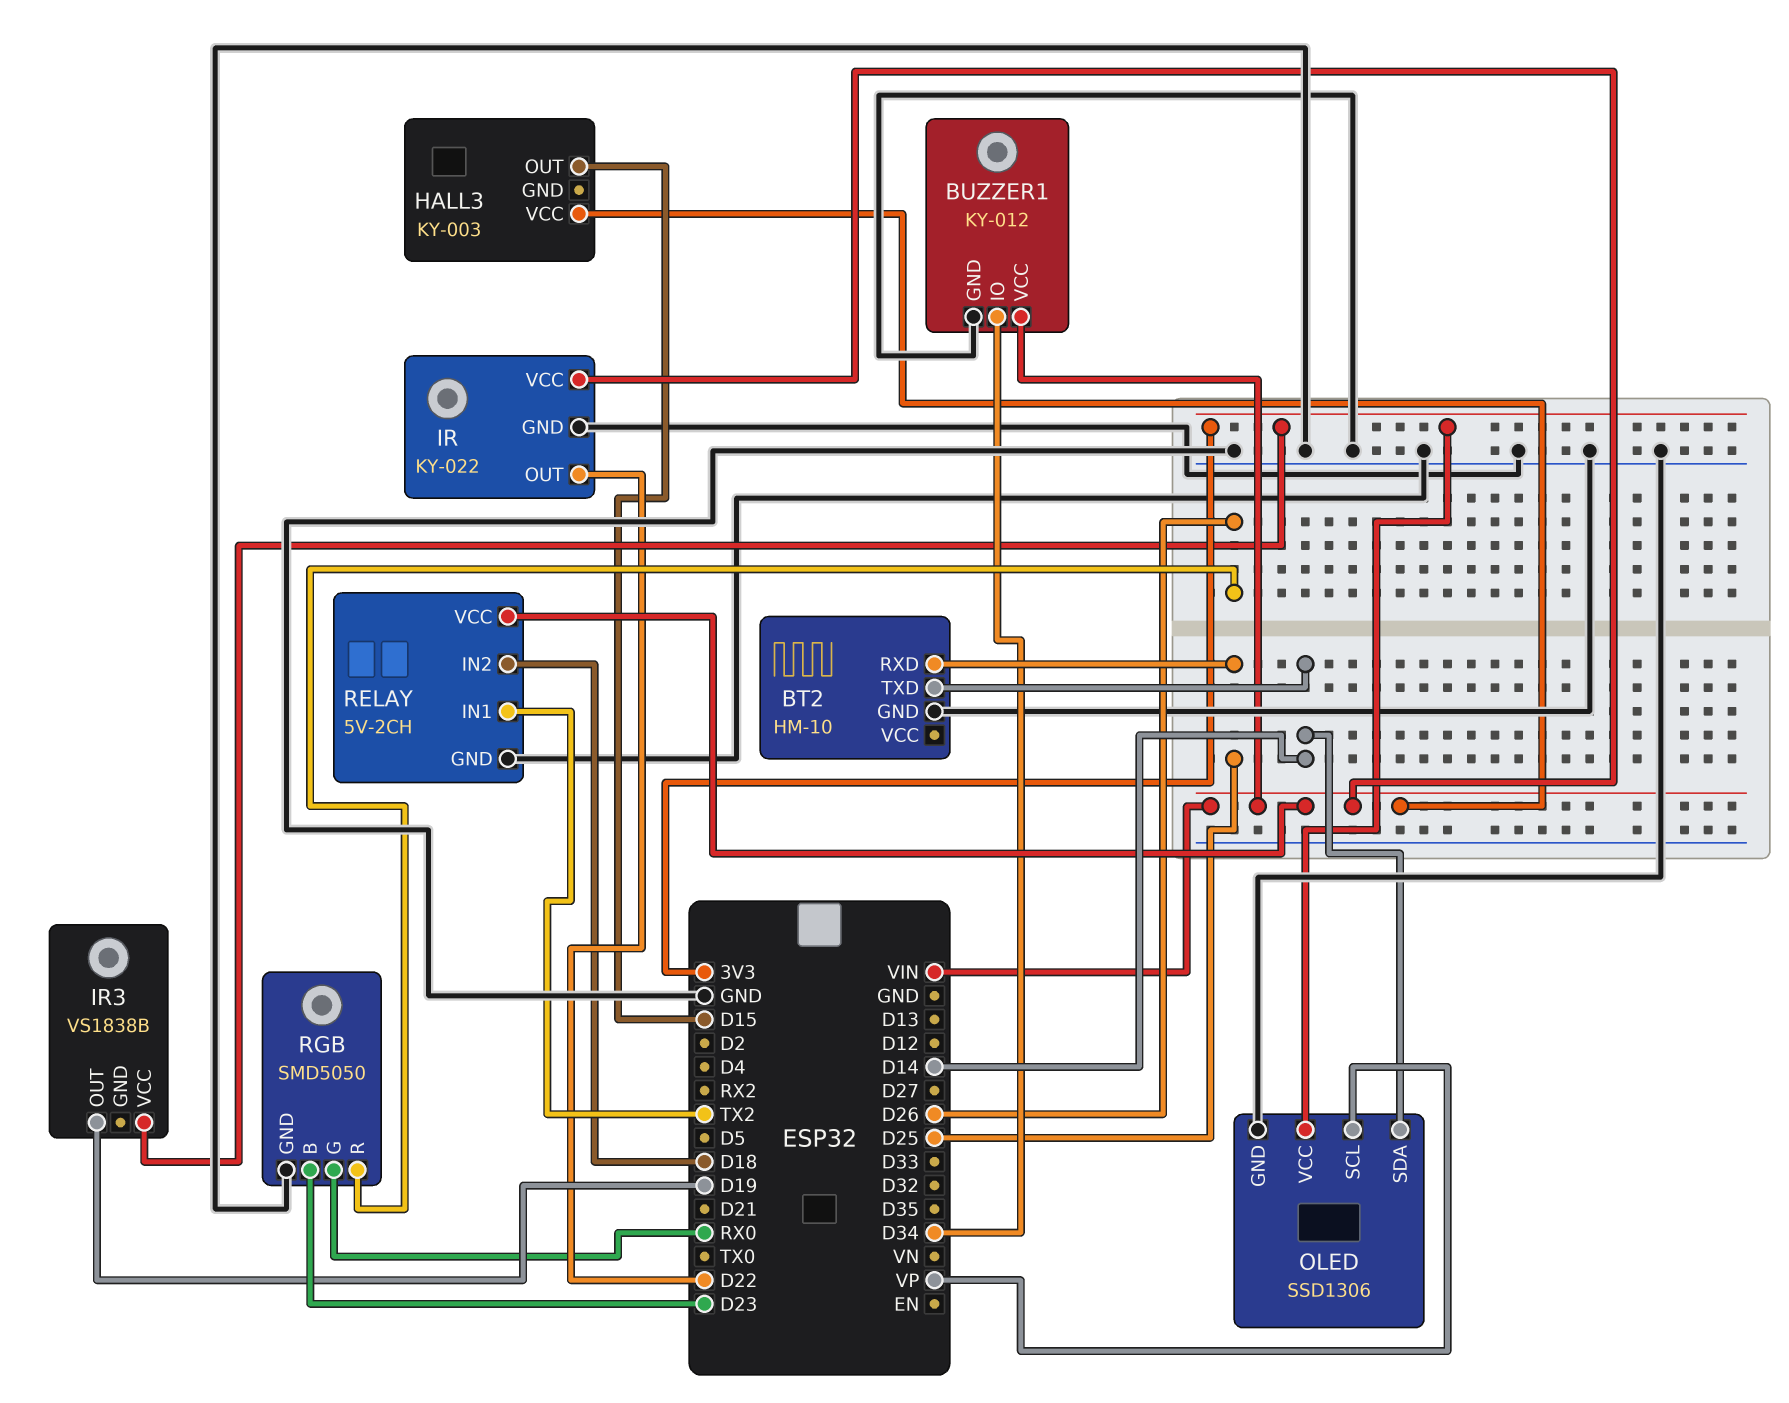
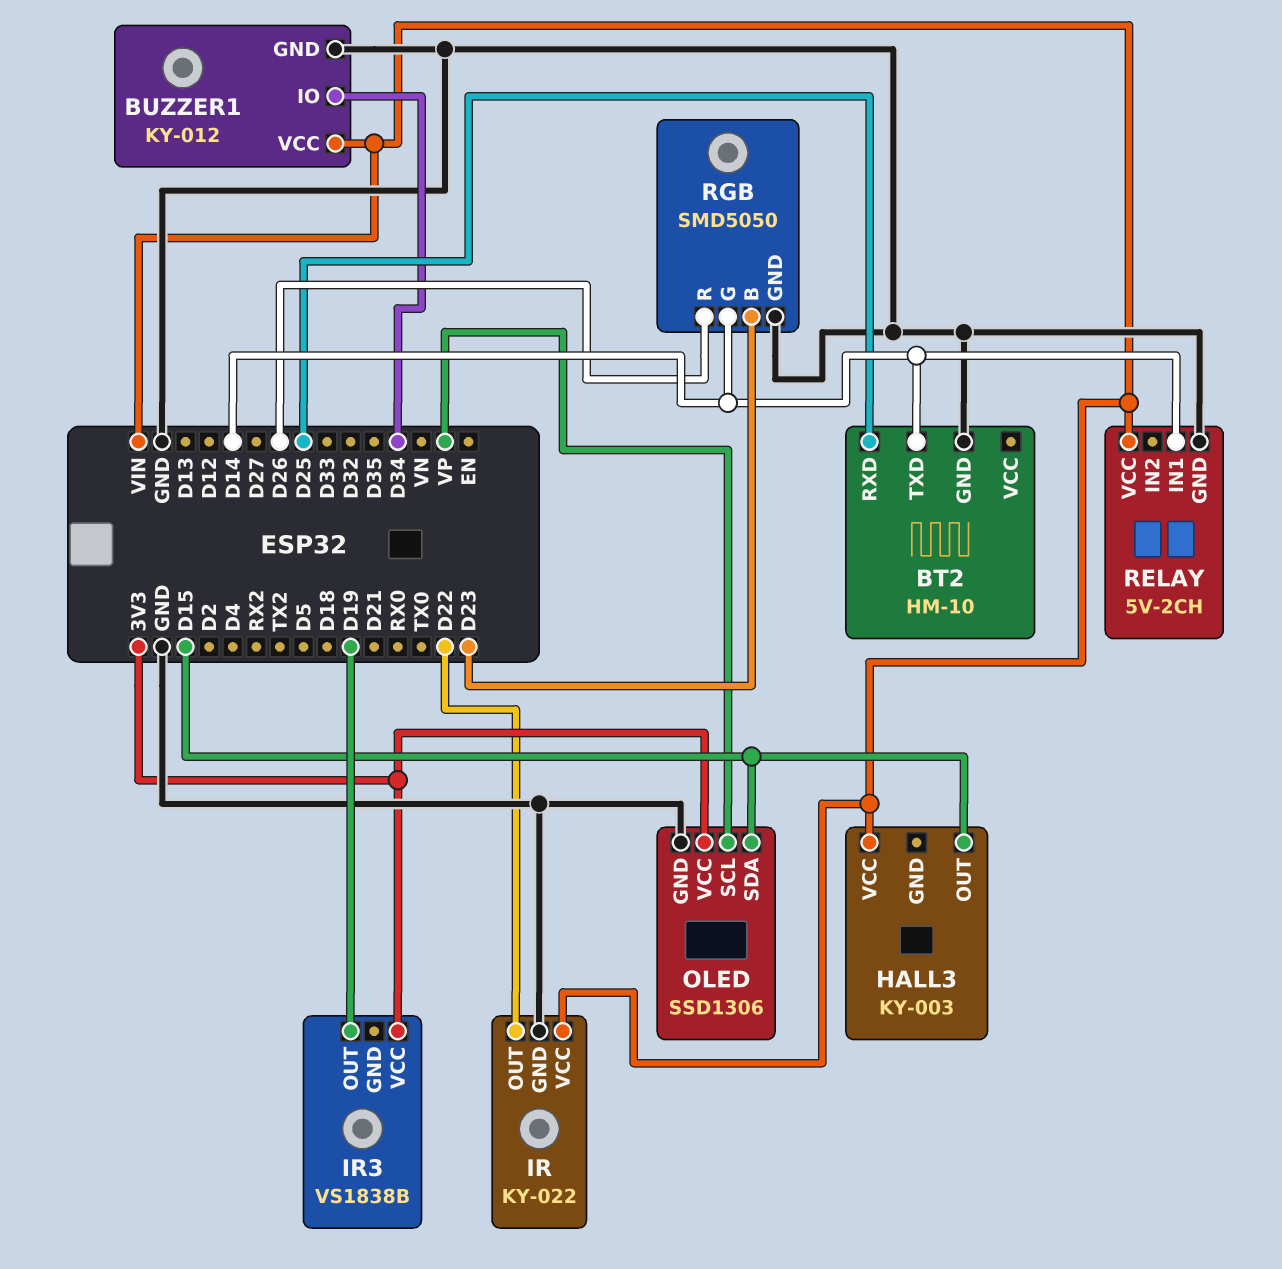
OLED pin SDA: D14 -> D15
RELAY pin IN1: TX2 -> D14
RELAY pin IN2: D18 -> none
RGB pin G: RX0 -> D14

